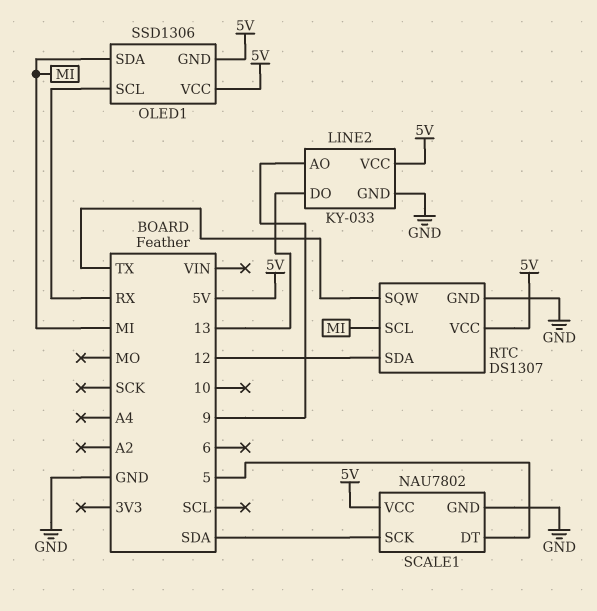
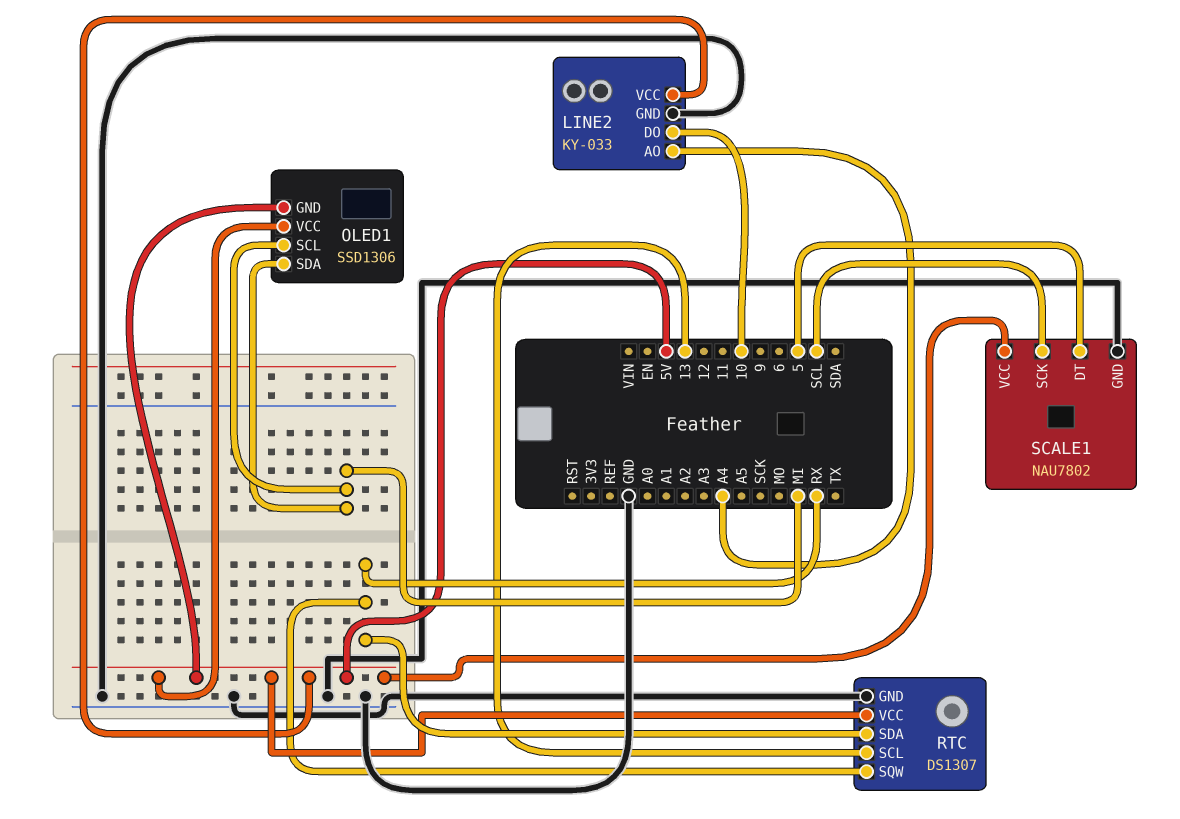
LINE2 pin AO: 9 -> A4
LINE2 pin DO: 13 -> 10
OLED1 pin SCL: RX -> MI
RTC pin SCL: MI -> 13
RTC pin SDA: 12 -> RX
RTC pin SQW: TX -> RX
SCALE1 pin SCK: SDA -> SCL

